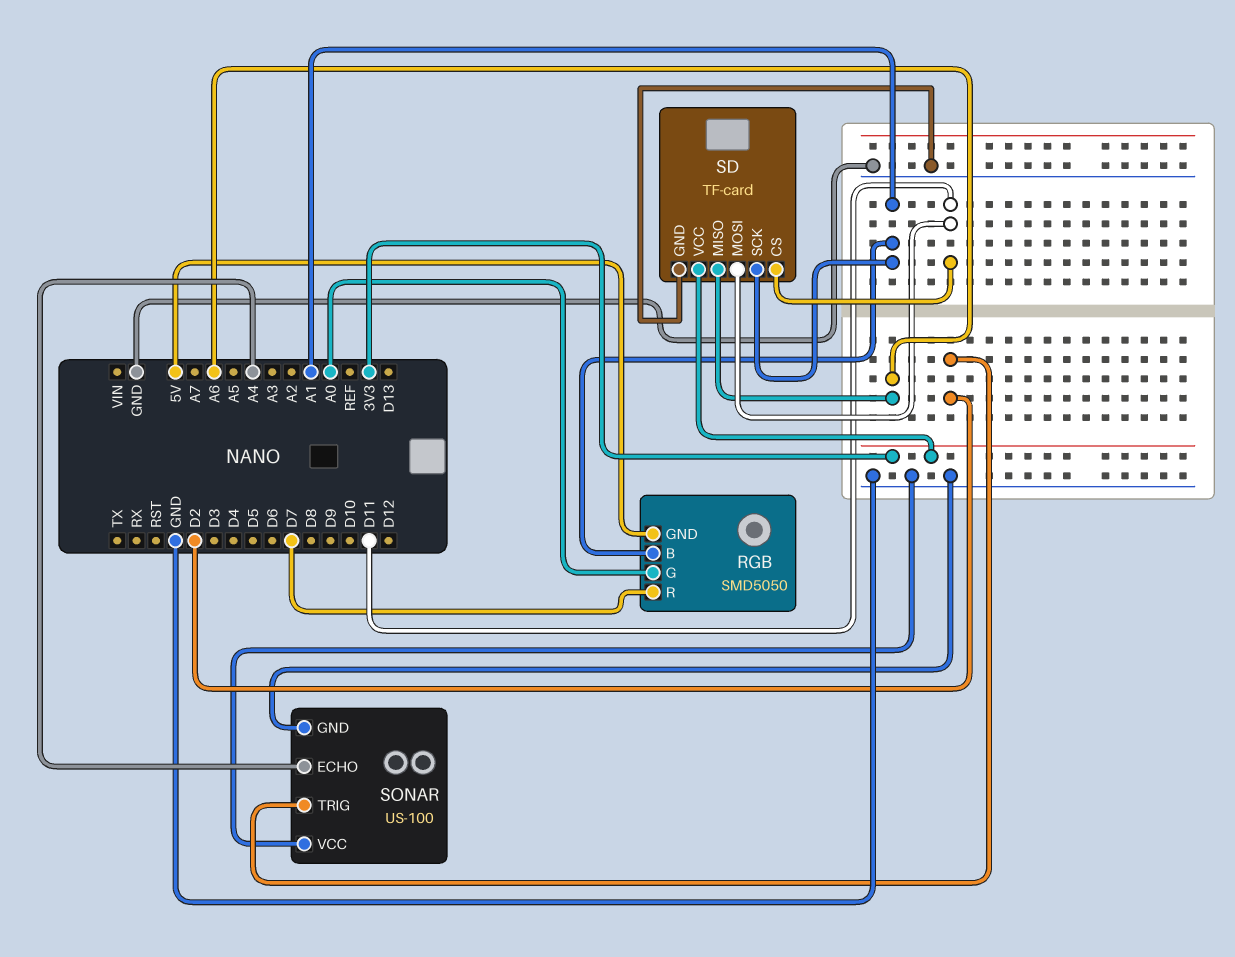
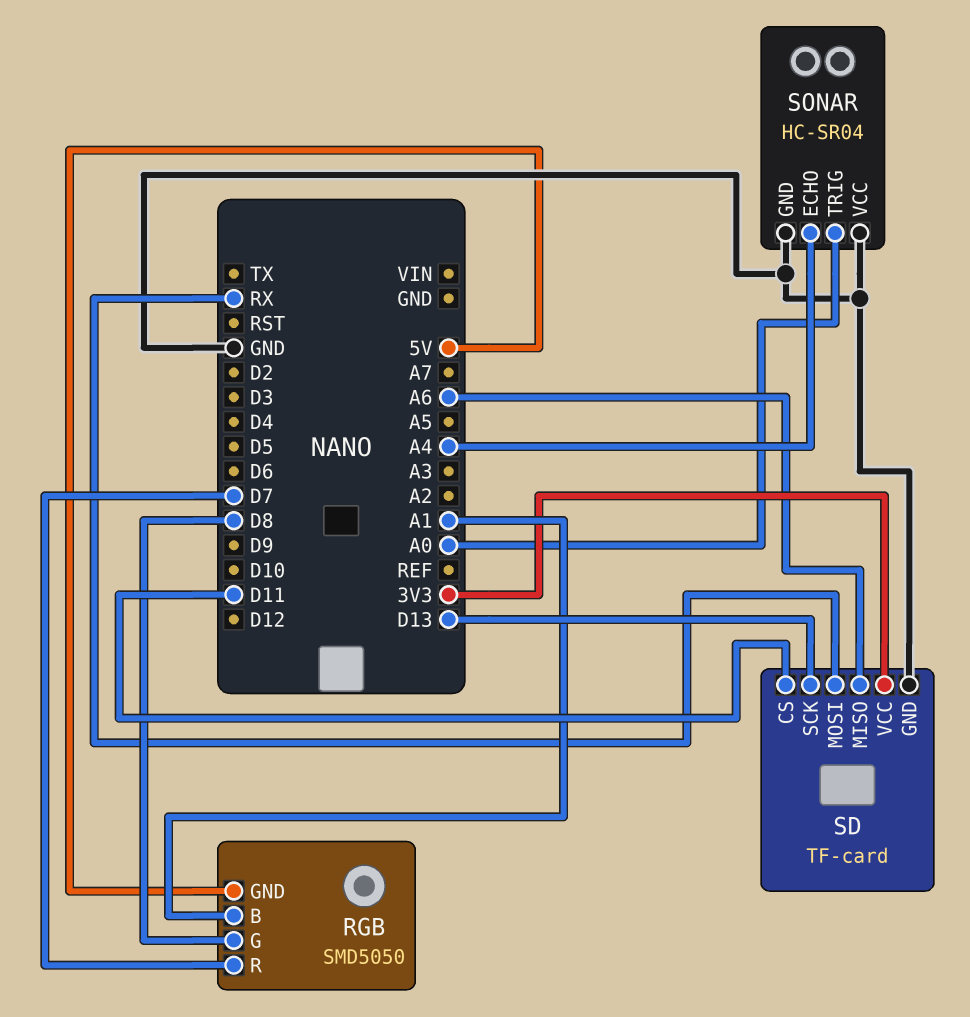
RGB pin G: A0 -> D8
SD pin MOSI: D11 -> RX
SD pin SCK: A1 -> D13
SONAR: US-100 -> HC-SR04
SONAR pin TRIG: D2 -> A0

